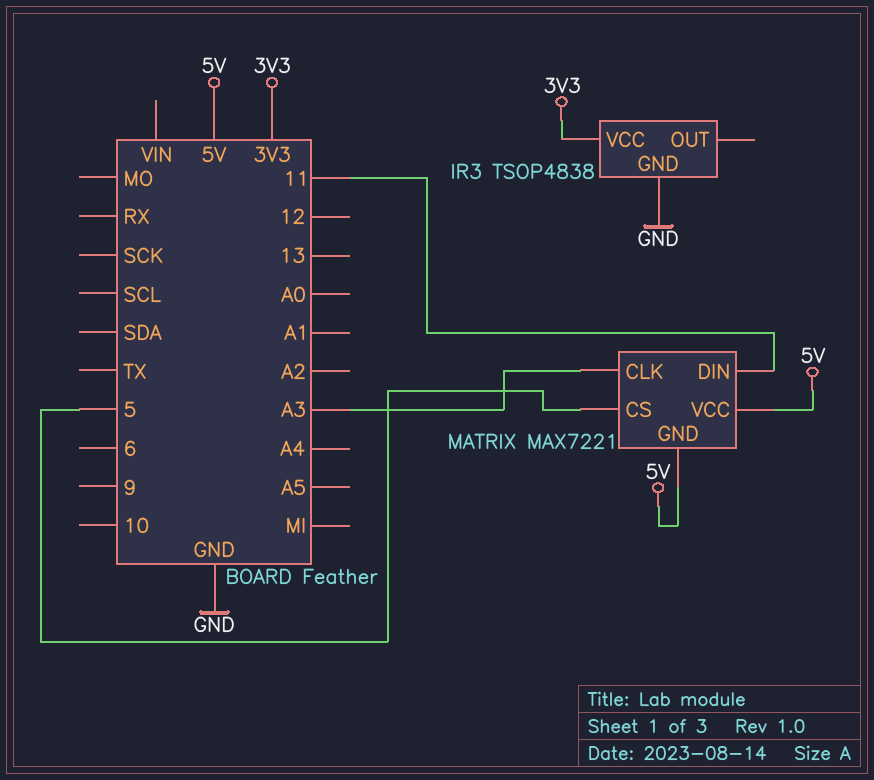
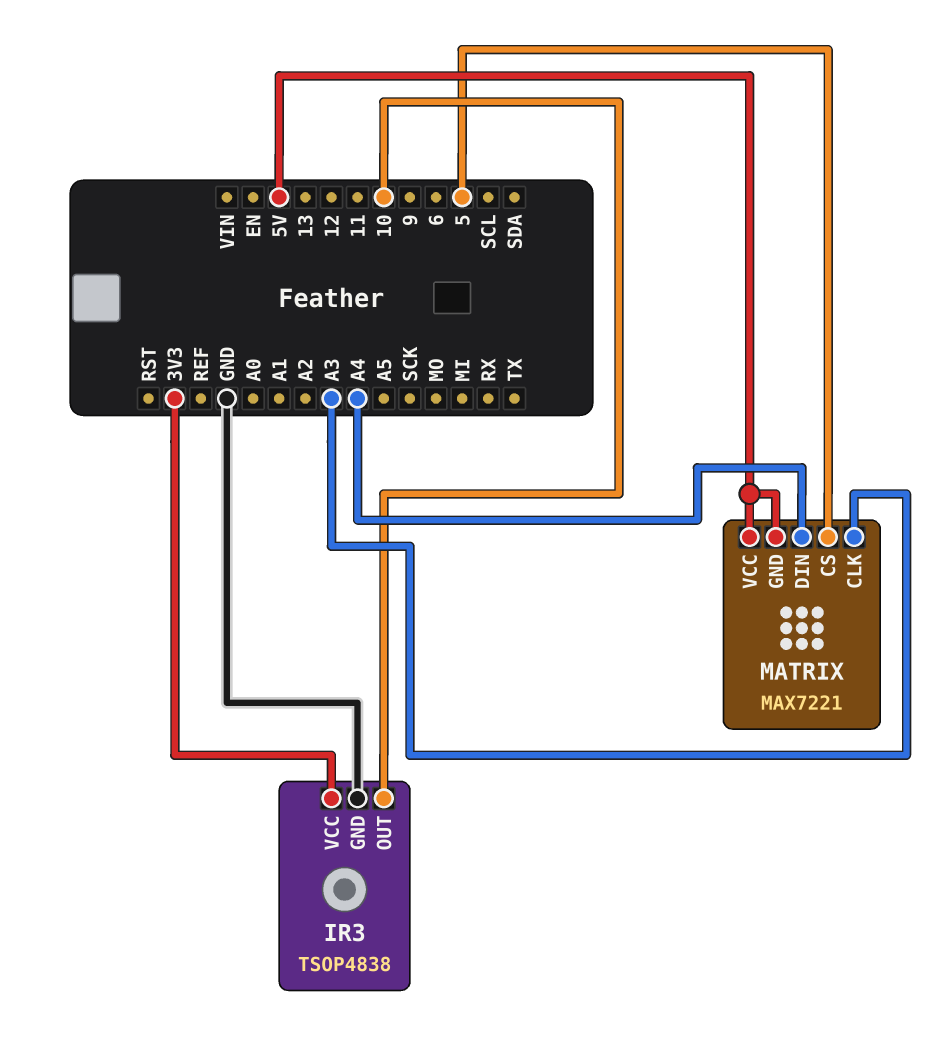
IR3 pin OUT: none -> 10
MATRIX pin DIN: 11 -> A4

